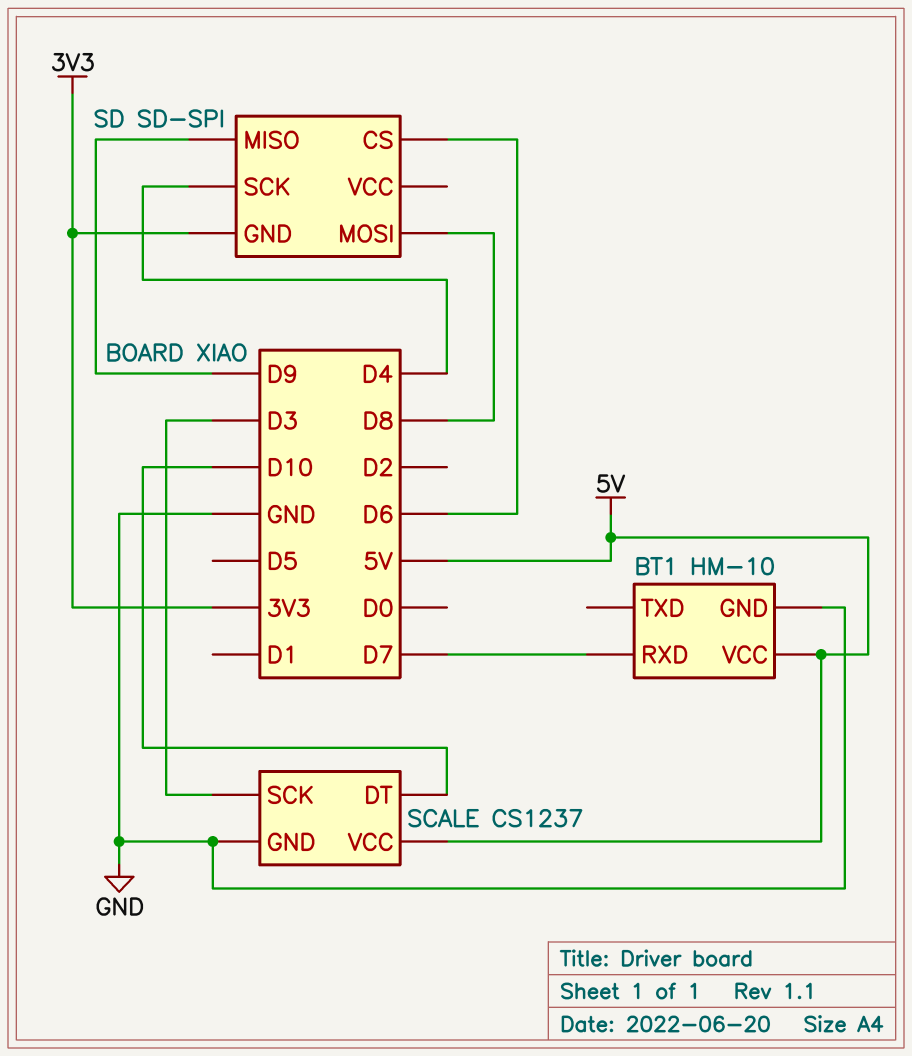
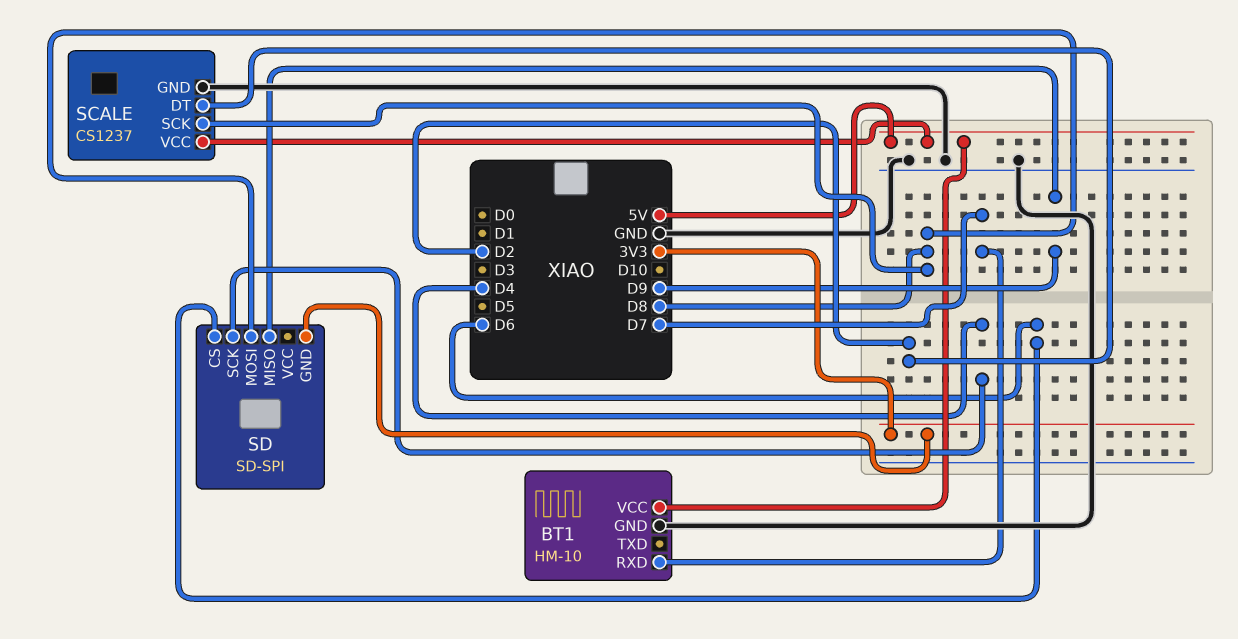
SCALE pin DT: D10 -> D2
SCALE pin SCK: D3 -> D8

